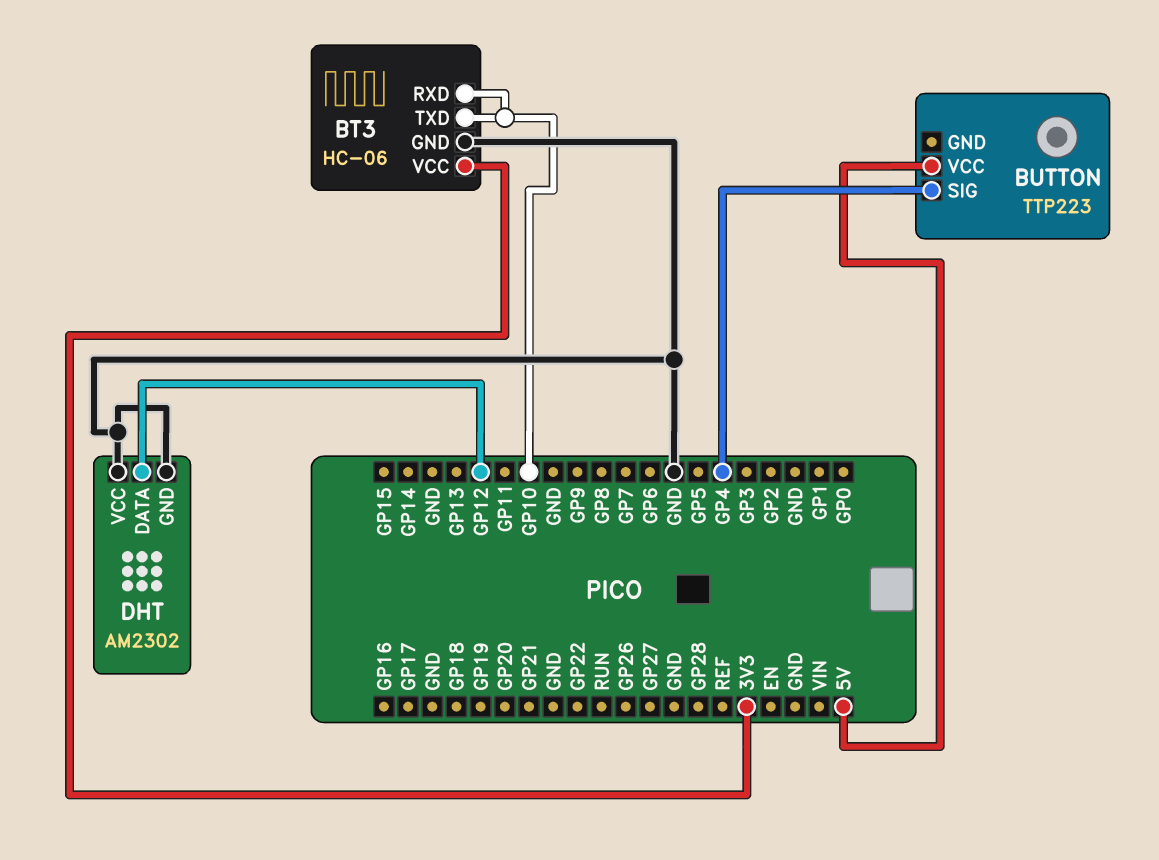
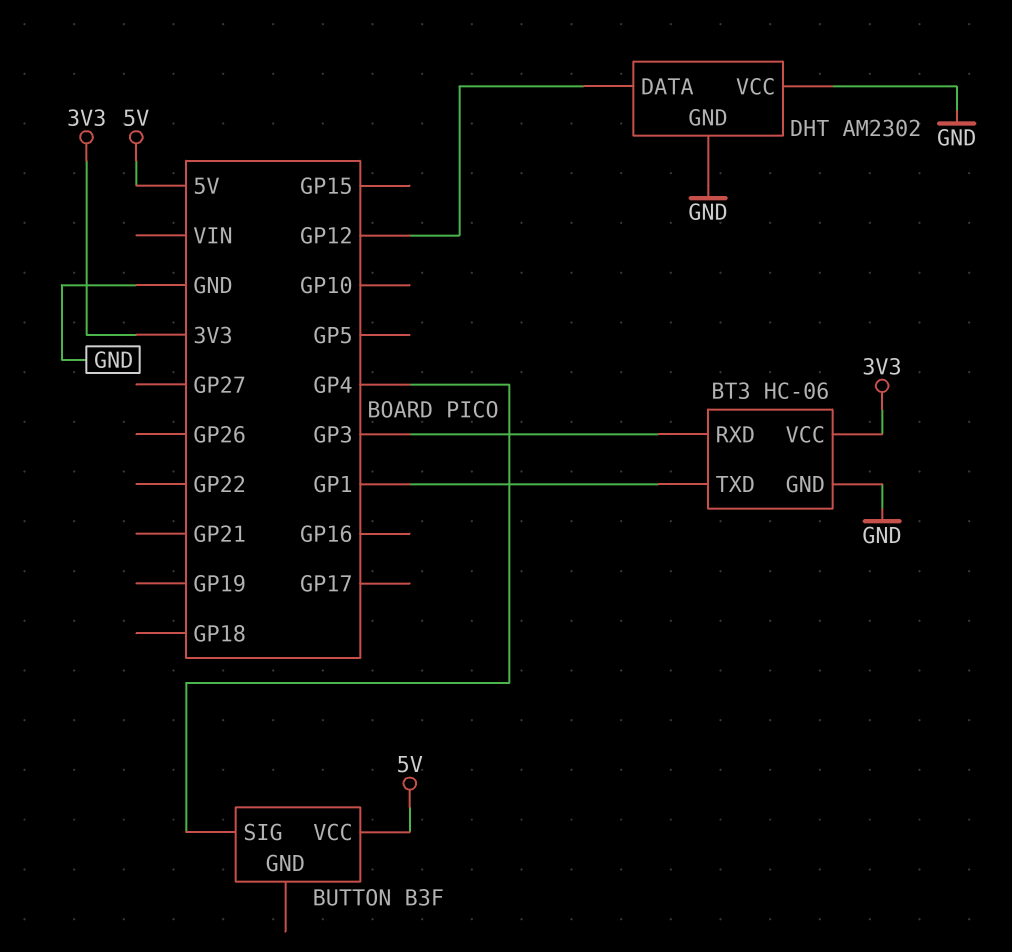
BT3 pin RXD: GP10 -> GP3
BT3 pin TXD: GP10 -> GP1
BUTTON: TTP223 -> B3F

